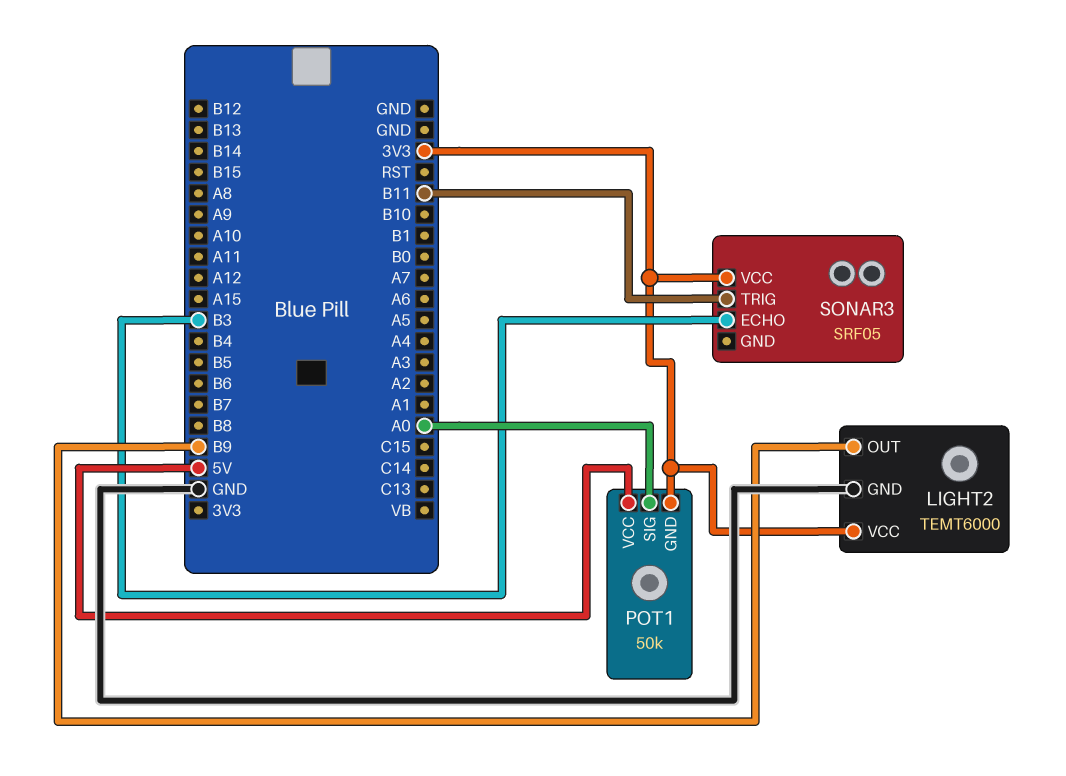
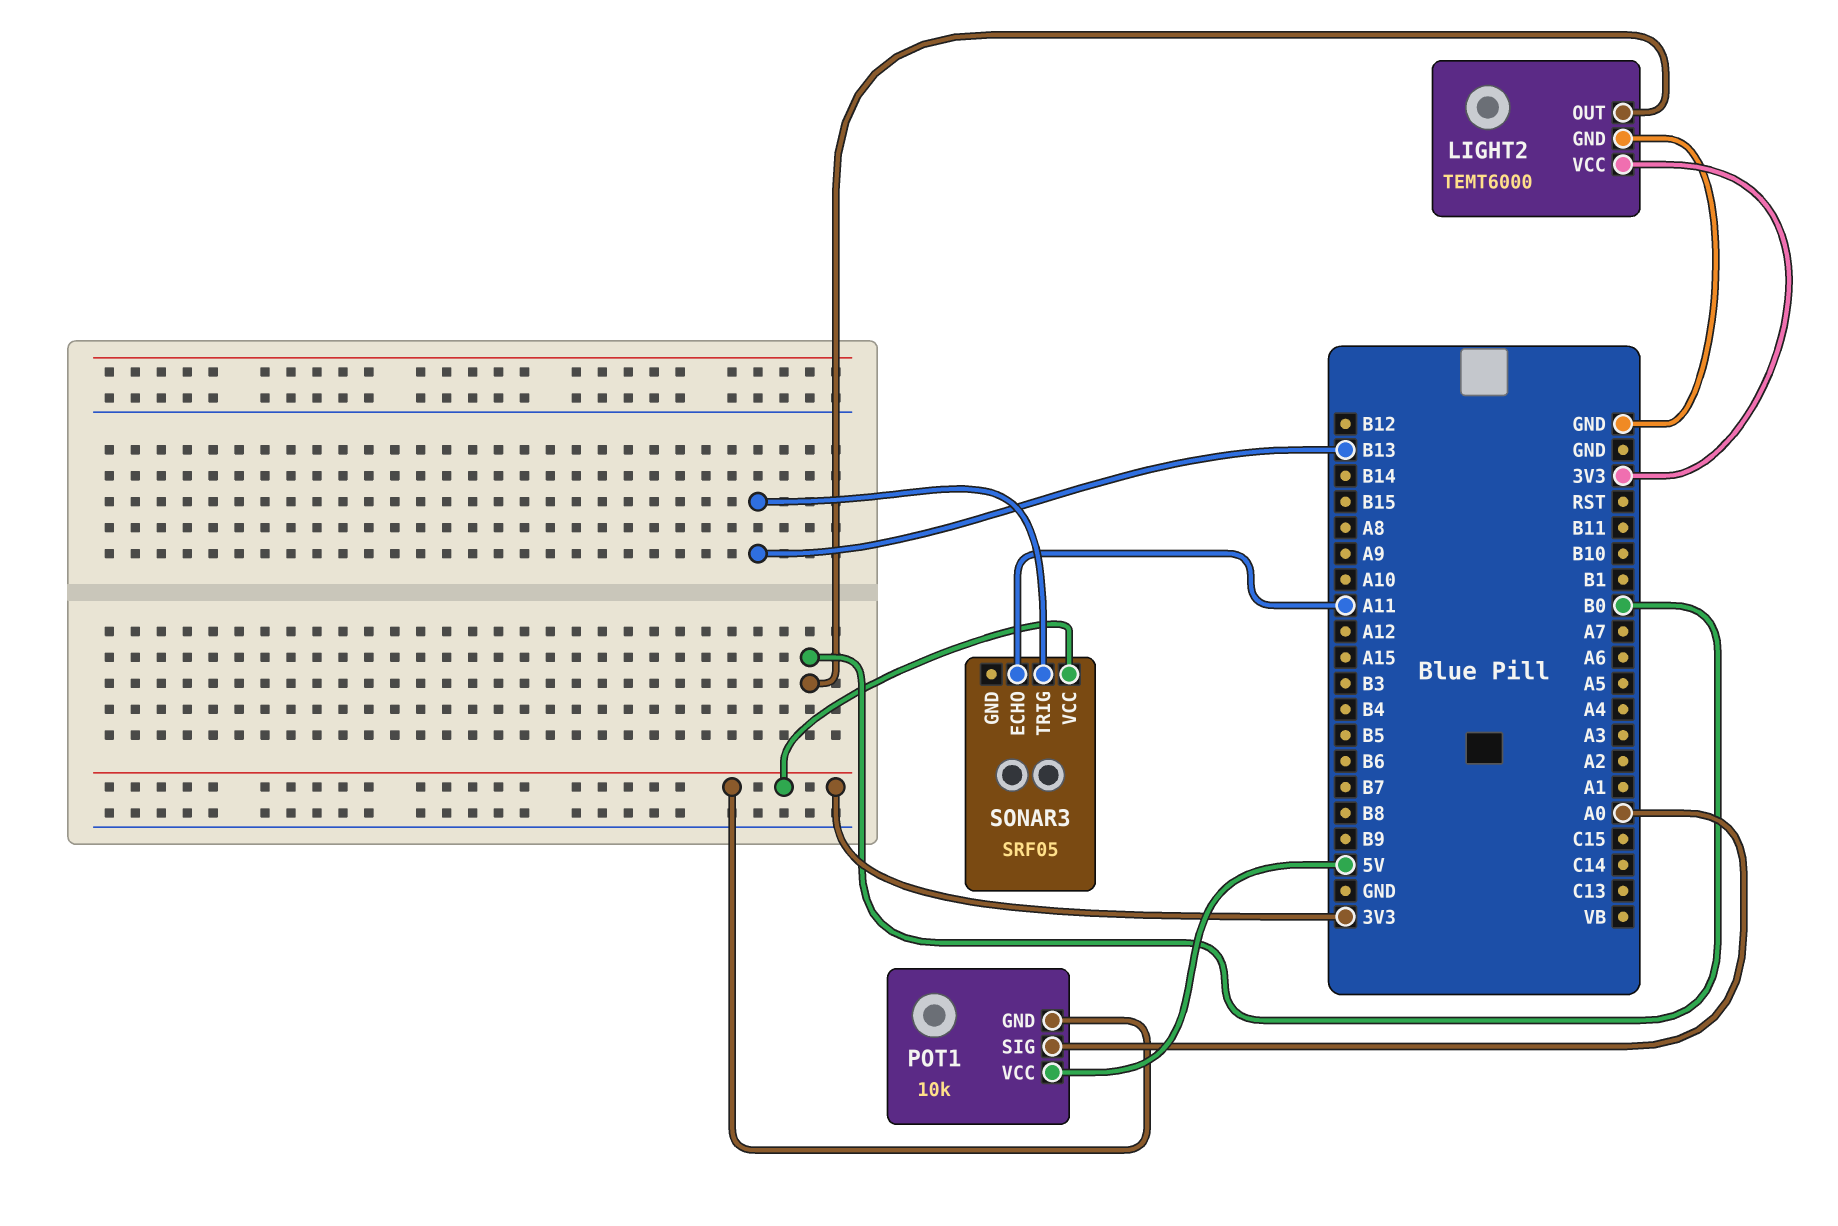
LIGHT2 pin OUT: B9 -> B0
POT1: 50k -> 10k
SONAR3 pin ECHO: B3 -> A11
SONAR3 pin TRIG: B11 -> B13

